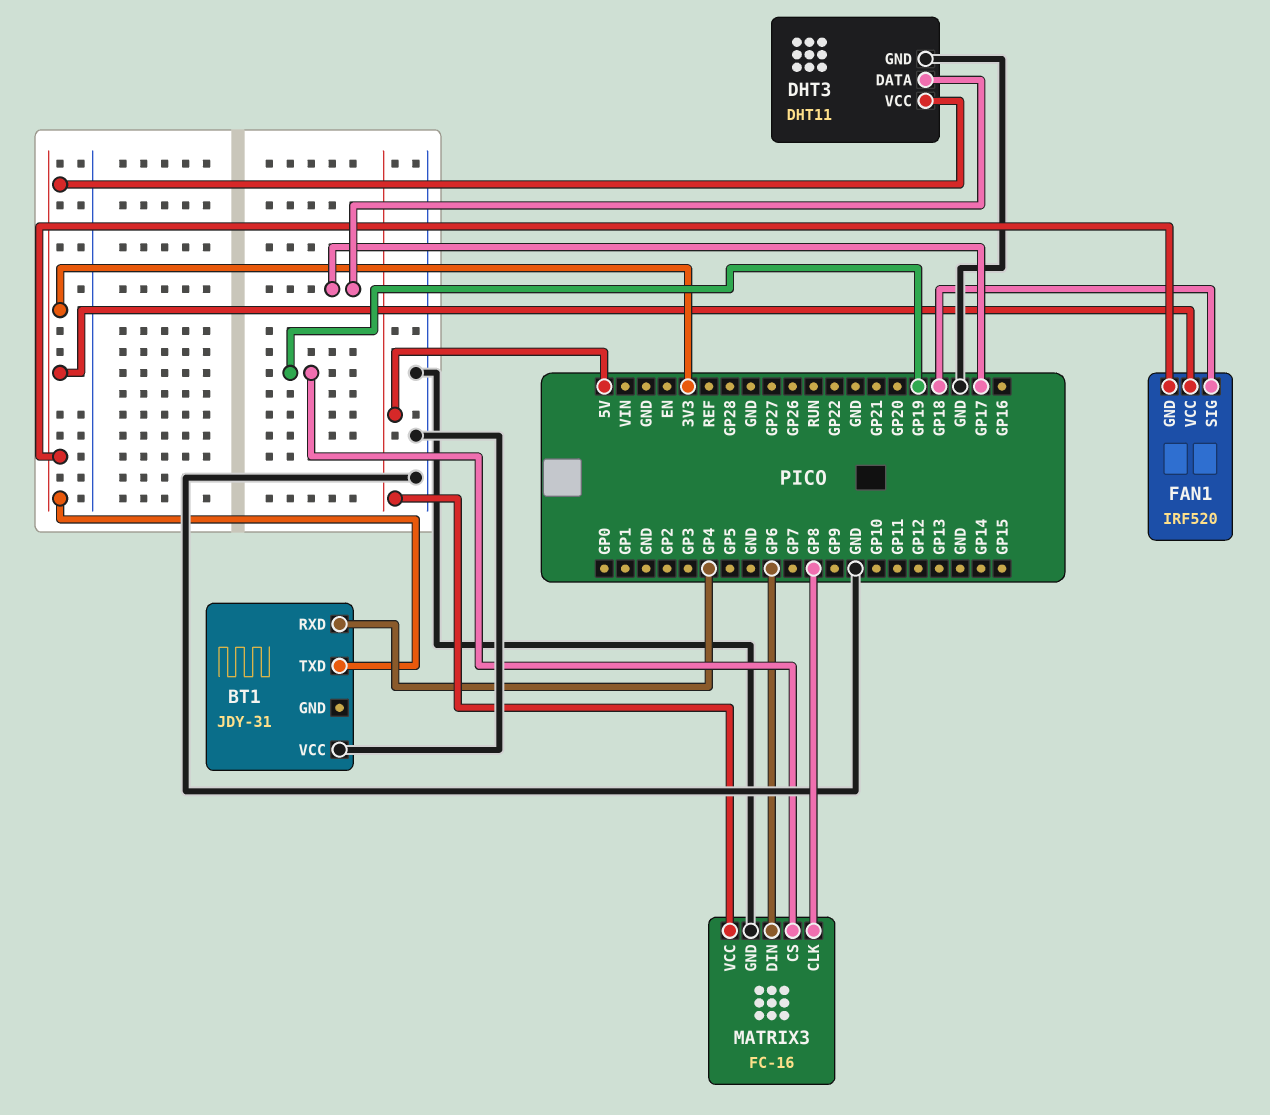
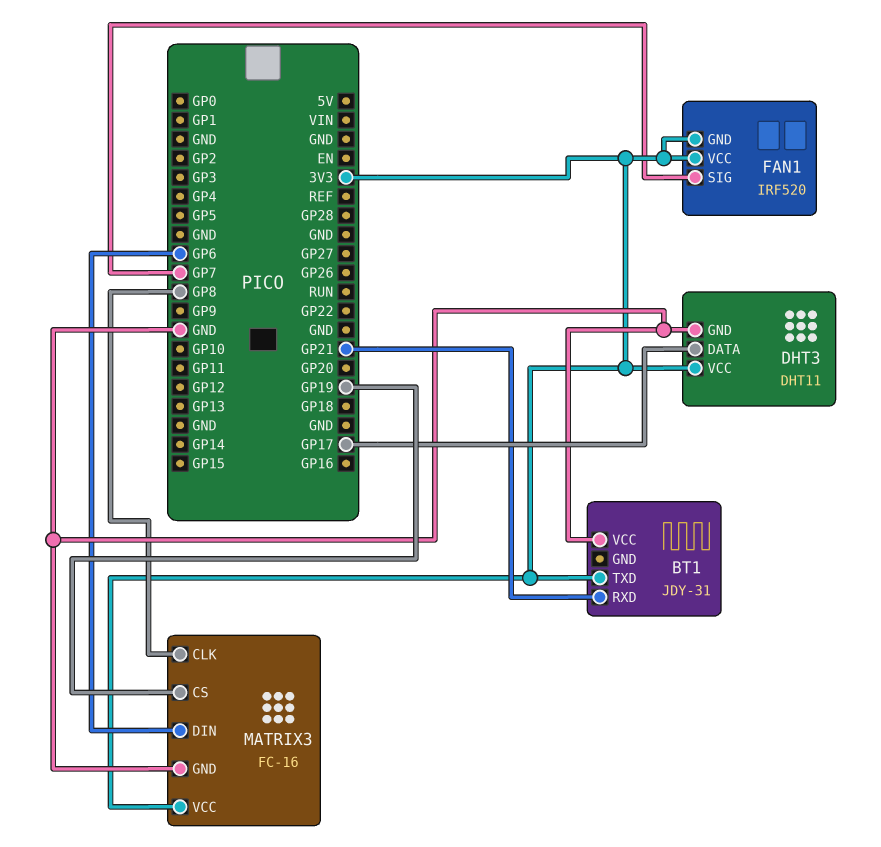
BT1 pin RXD: GP4 -> GP21
FAN1 pin SIG: GP18 -> GP7
MATRIX3 pin VCC: 5V -> 3V3

